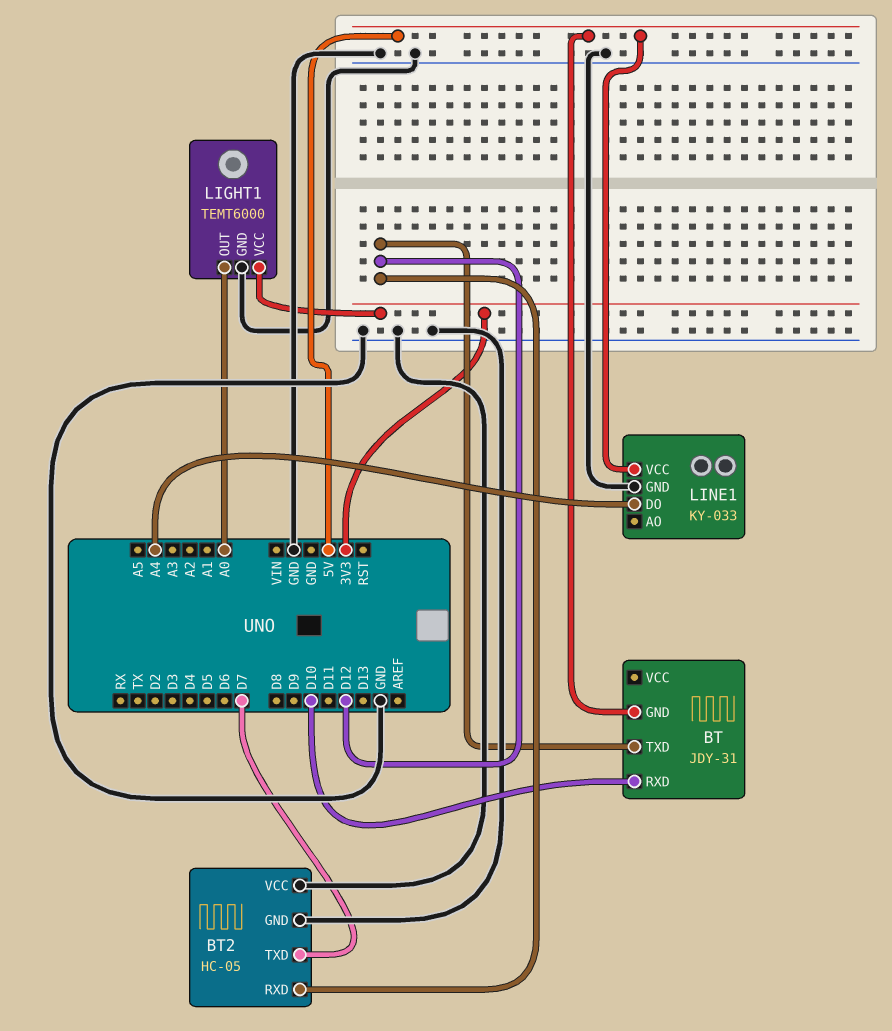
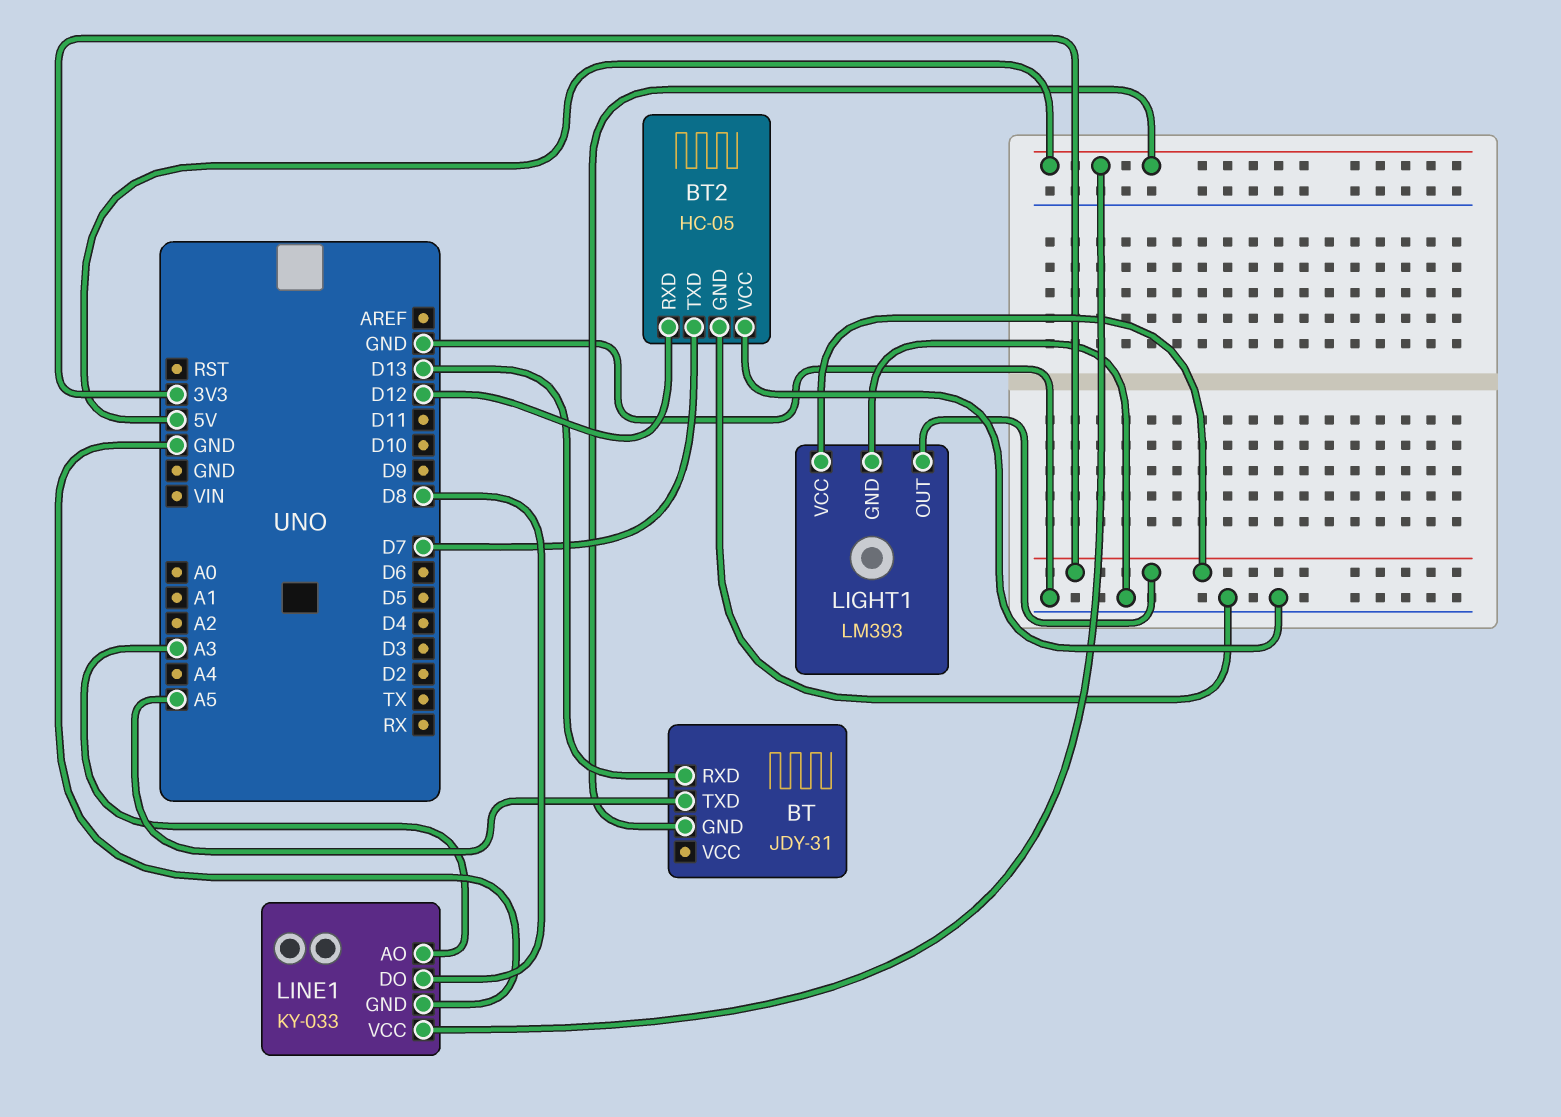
BT pin RXD: D10 -> D13
BT pin TXD: D12 -> A5
LIGHT1: TEMT6000 -> LM393
LIGHT1 pin OUT: A0 -> 3V3
LINE1 pin AO: none -> A3
LINE1 pin DO: A4 -> D8

